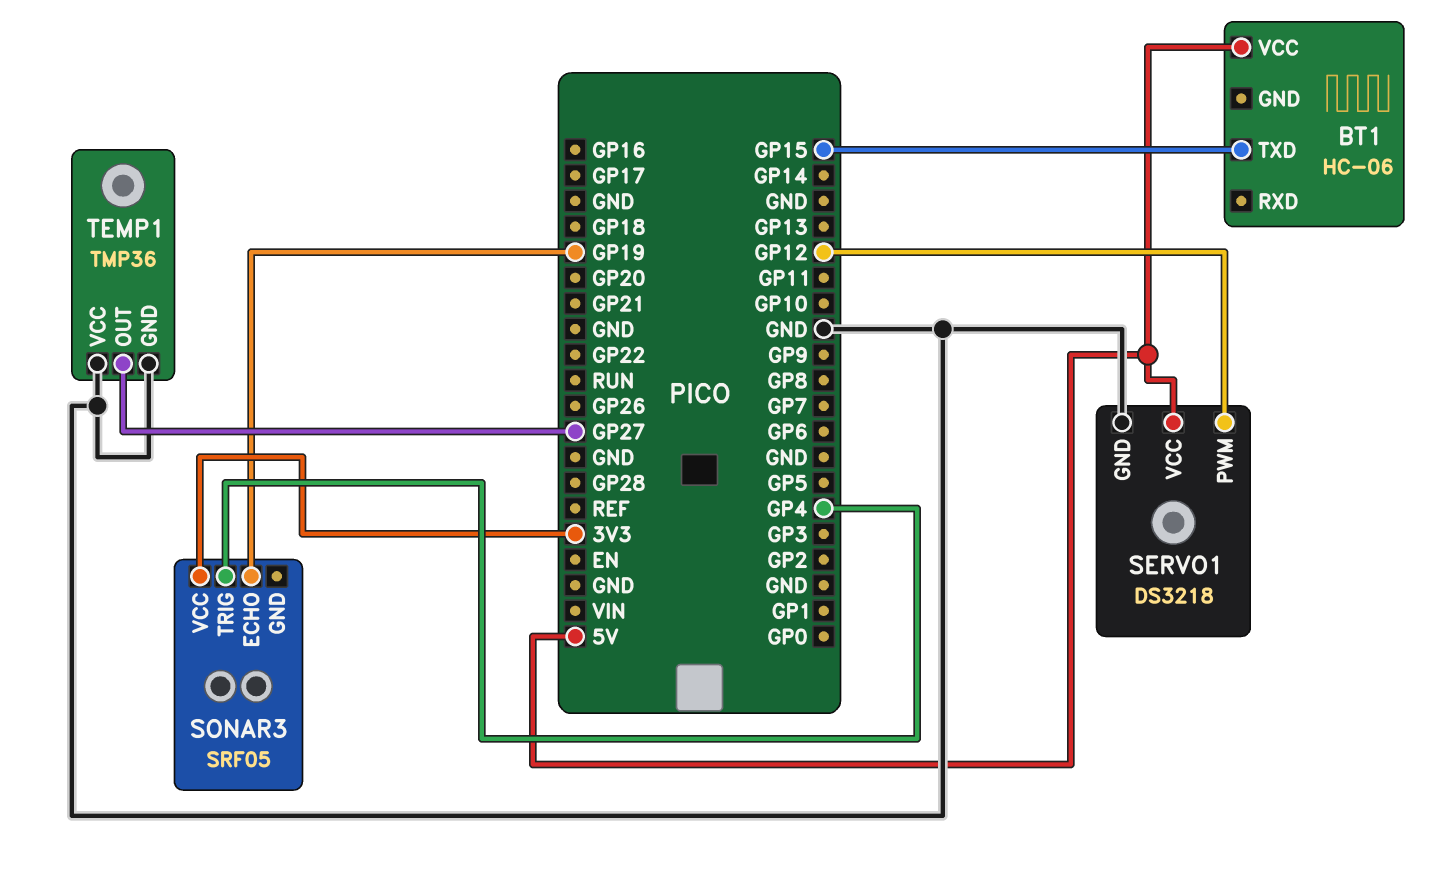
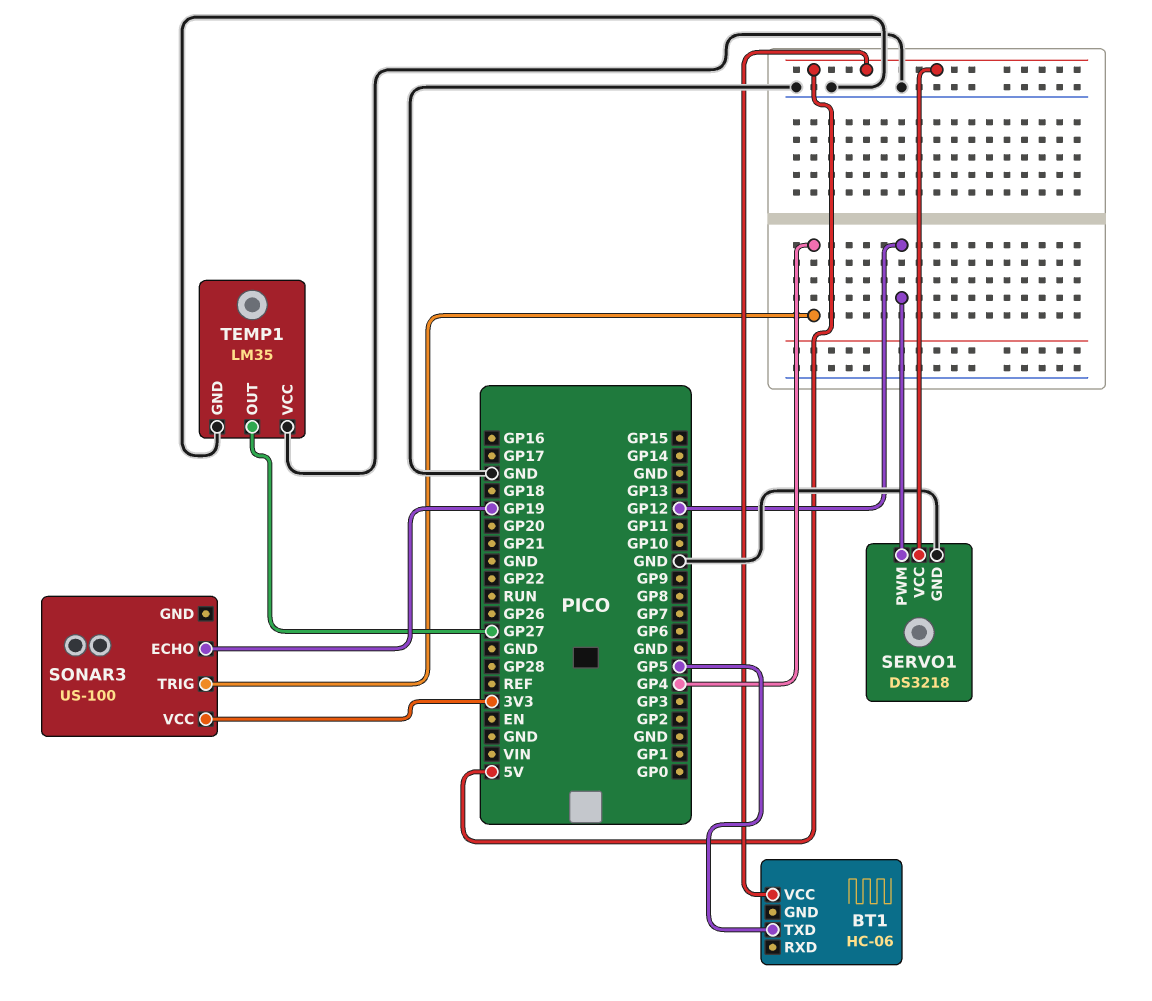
BT1 pin TXD: GP15 -> GP5
SONAR3: SRF05 -> US-100
TEMP1: TMP36 -> LM35

